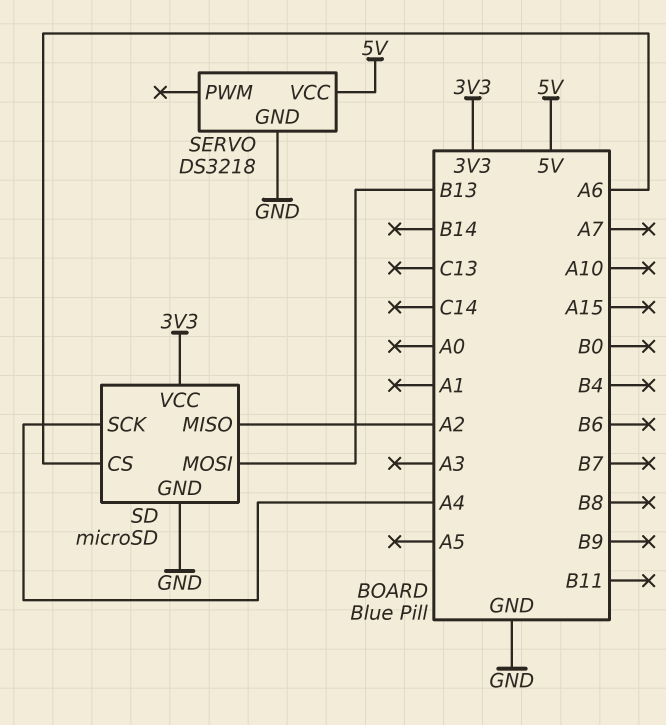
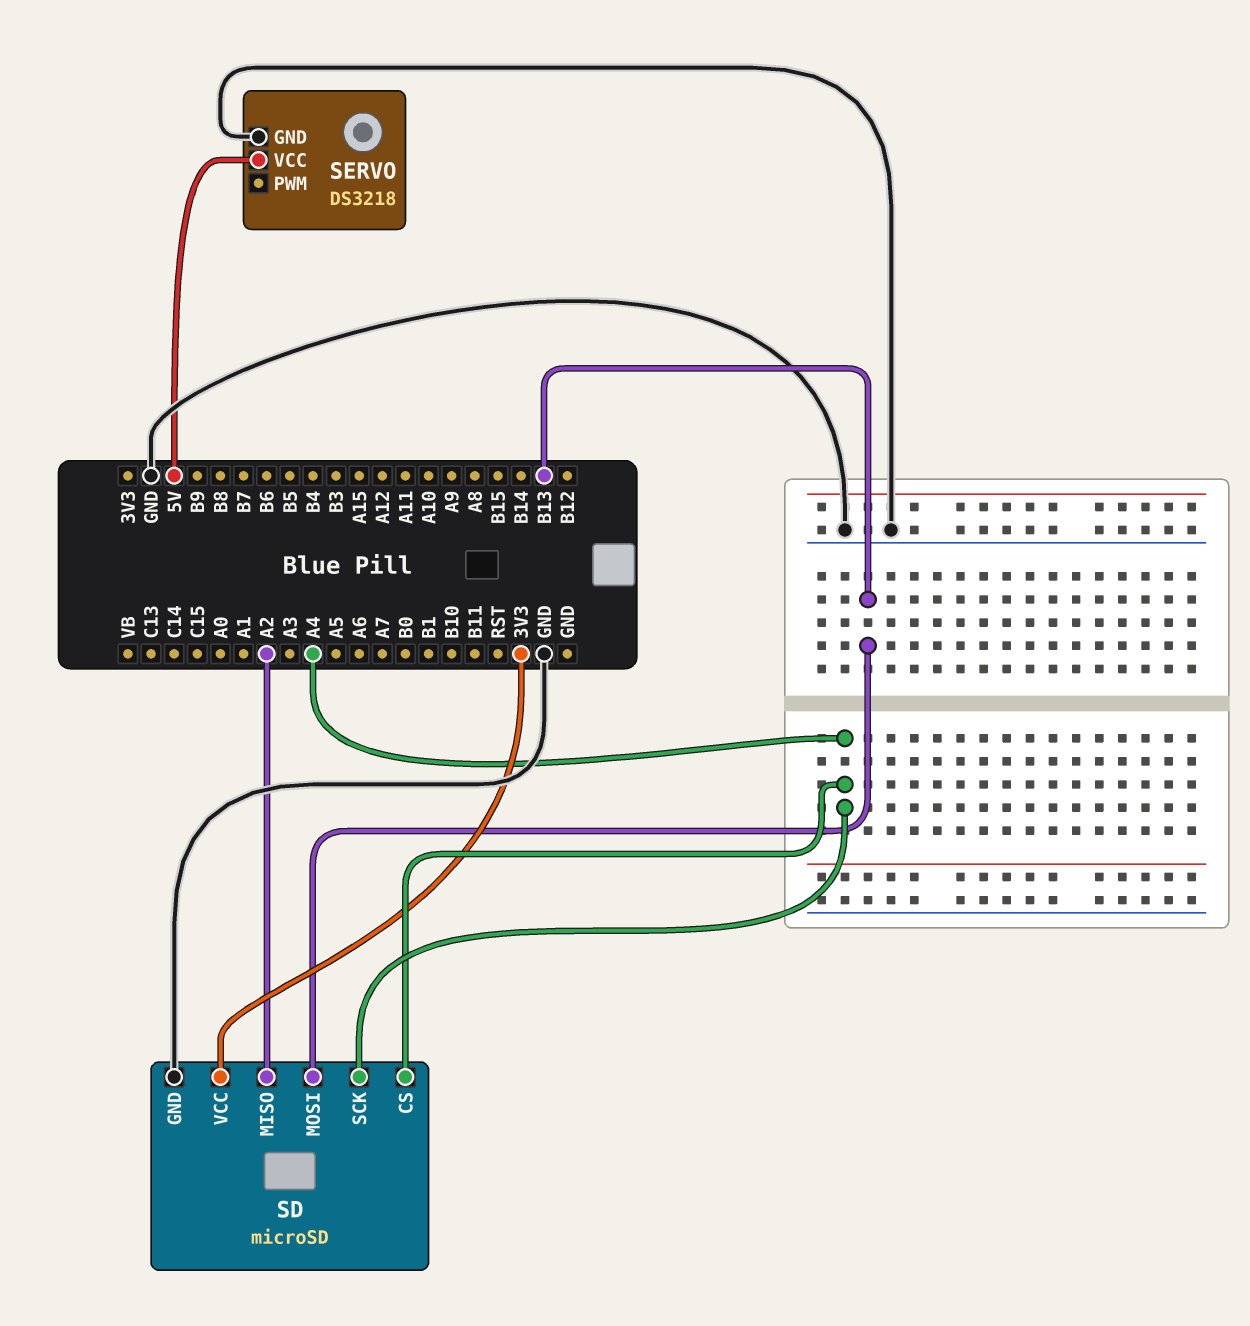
SD pin CS: A6 -> A4

